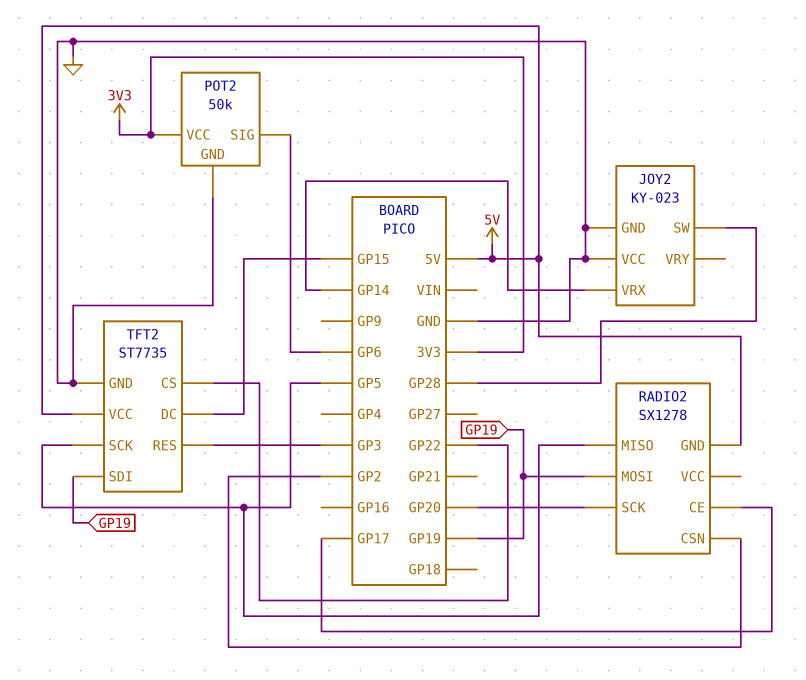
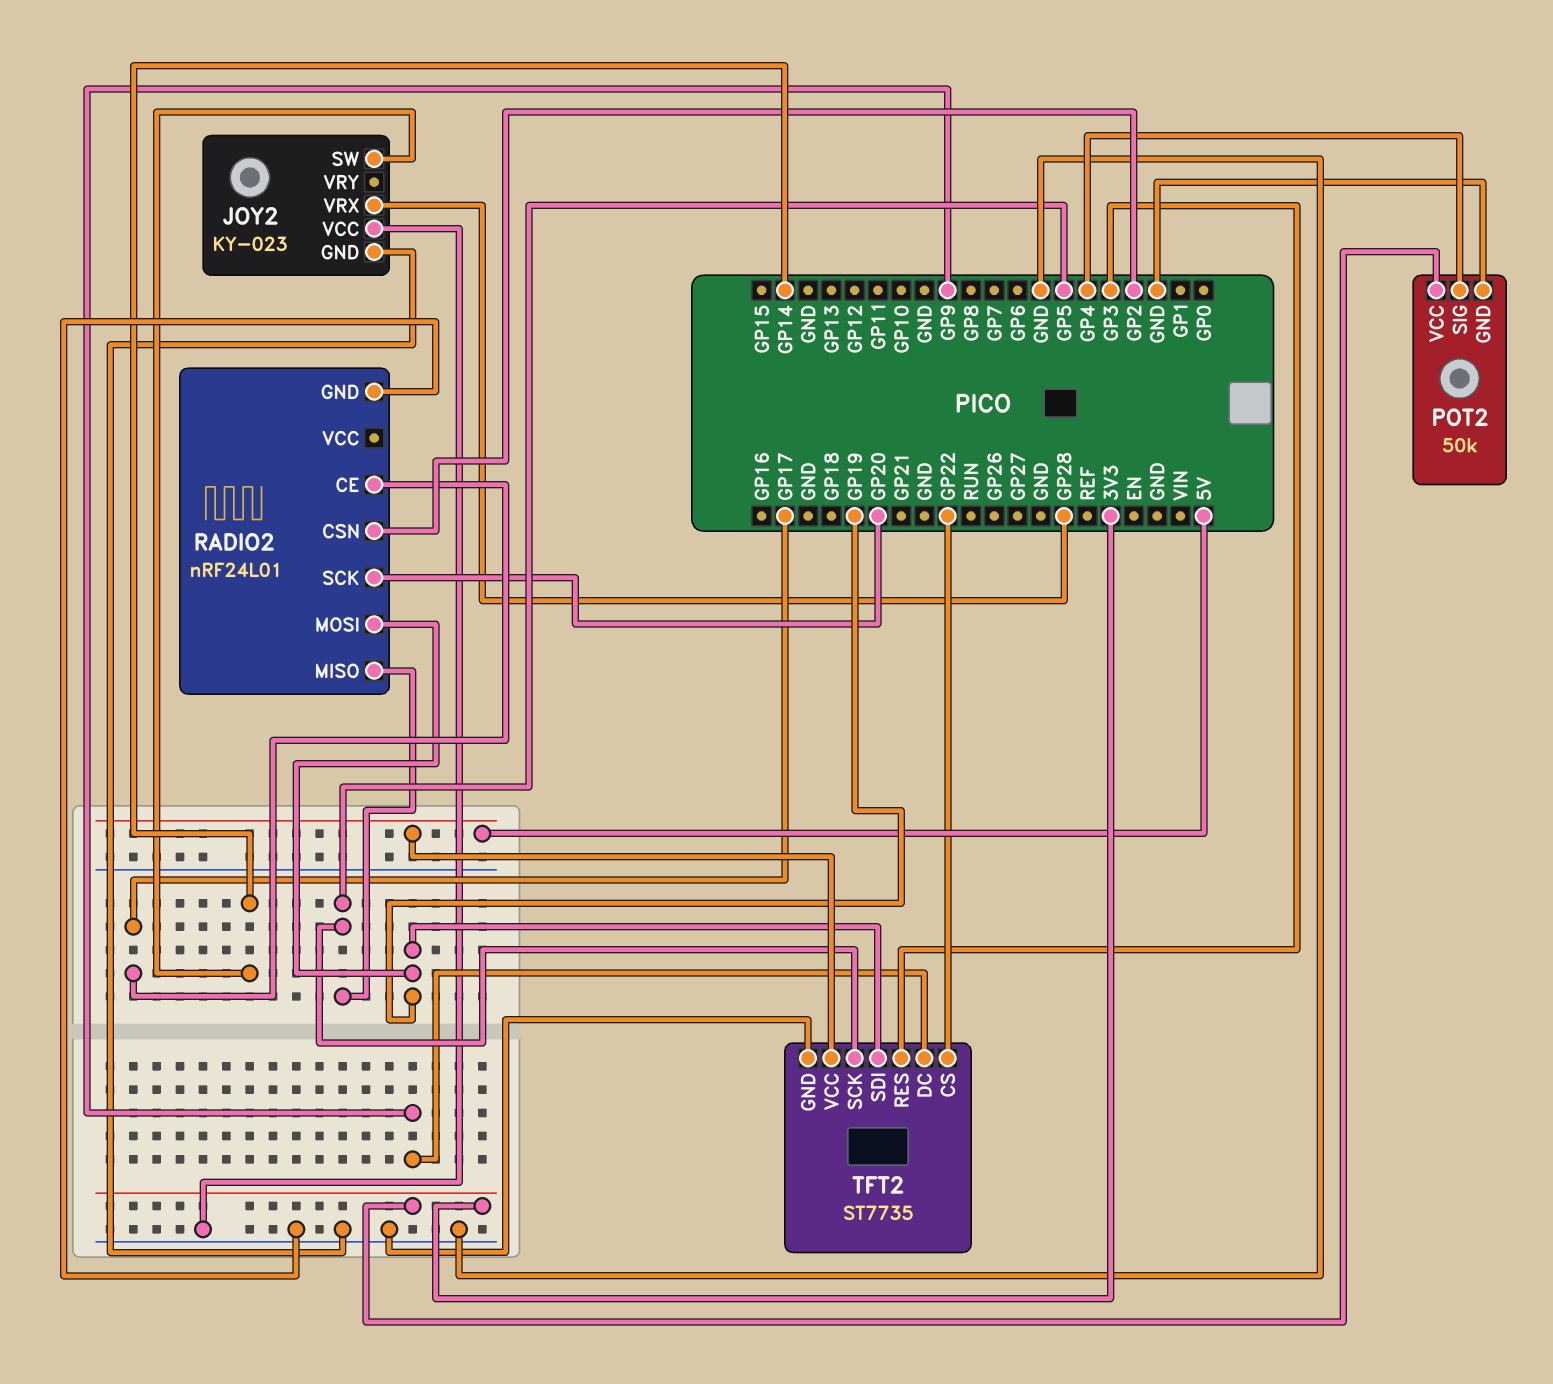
JOY2 pin SW: GP28 -> GP14
JOY2 pin VRX: GP14 -> GP28
POT2 pin SIG: GP6 -> GP4
RADIO2: SX1278 -> nRF24L01
RADIO2 pin GND: 5V -> GND
TFT2 pin DC: GP15 -> GP9

